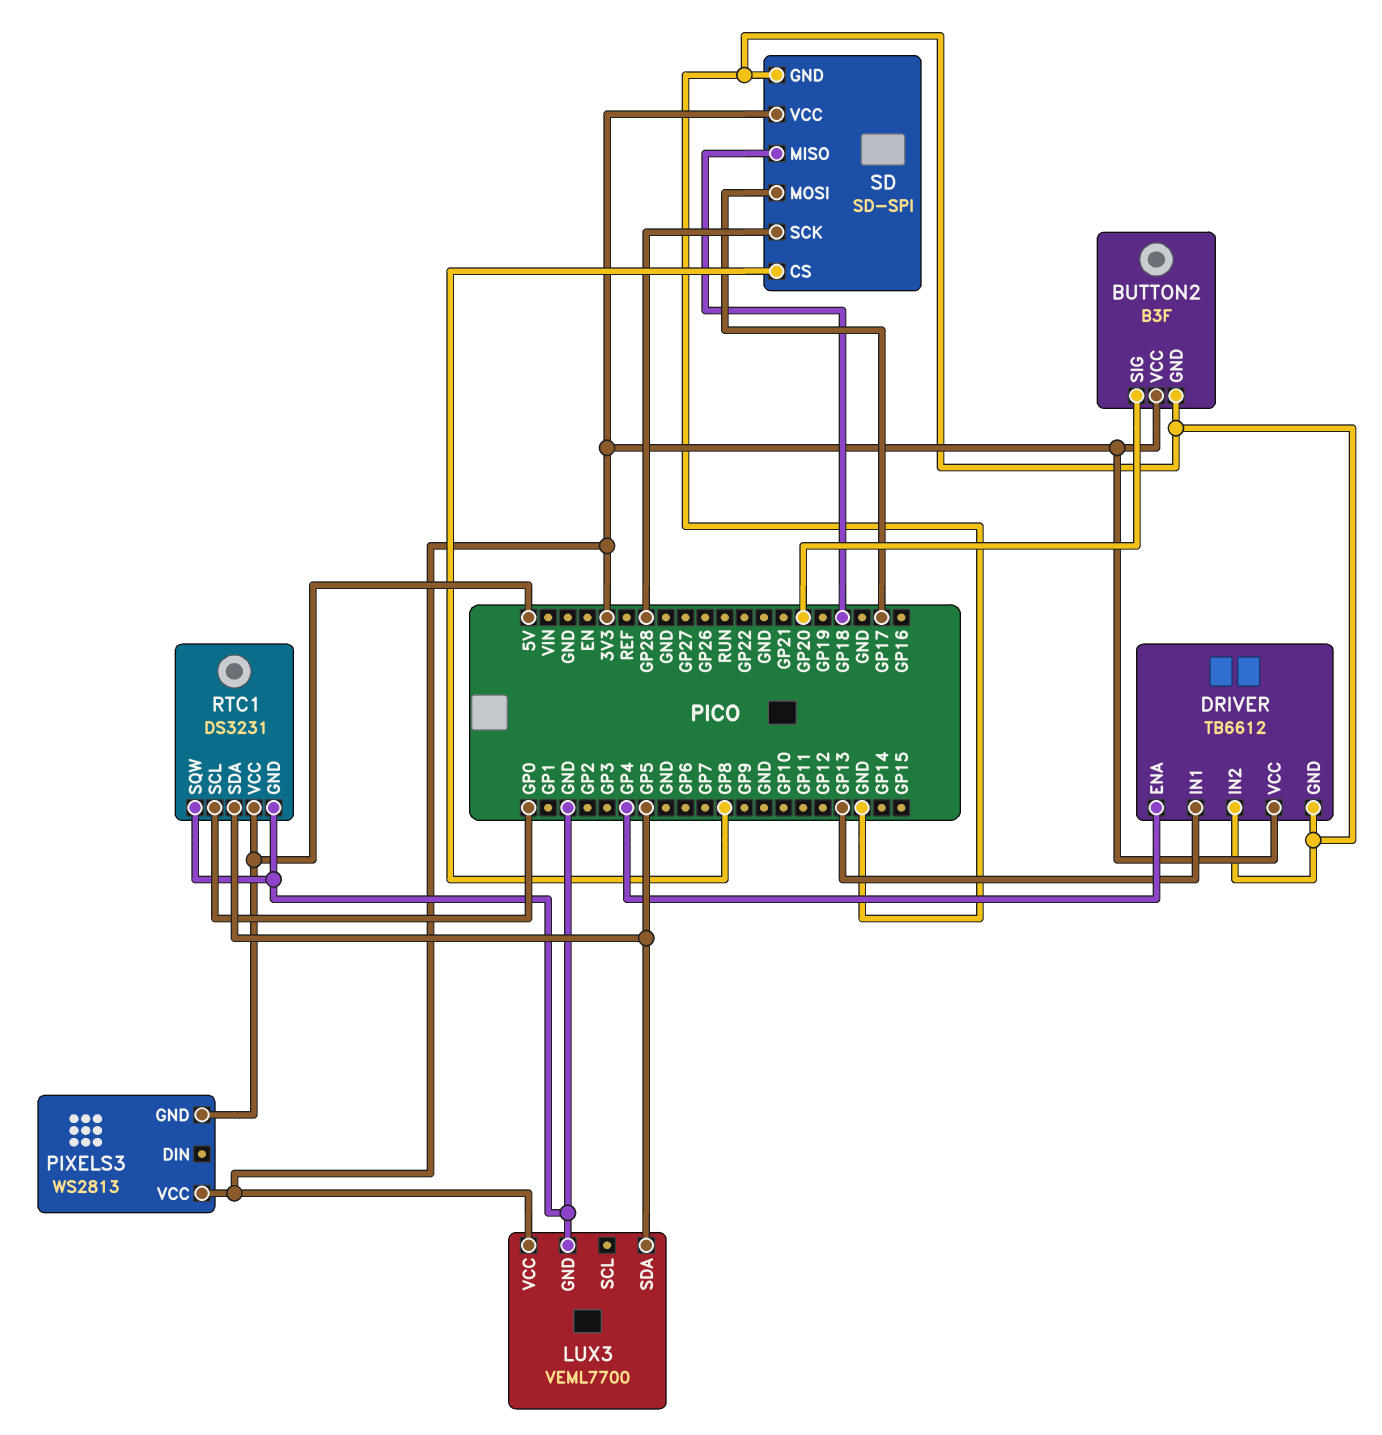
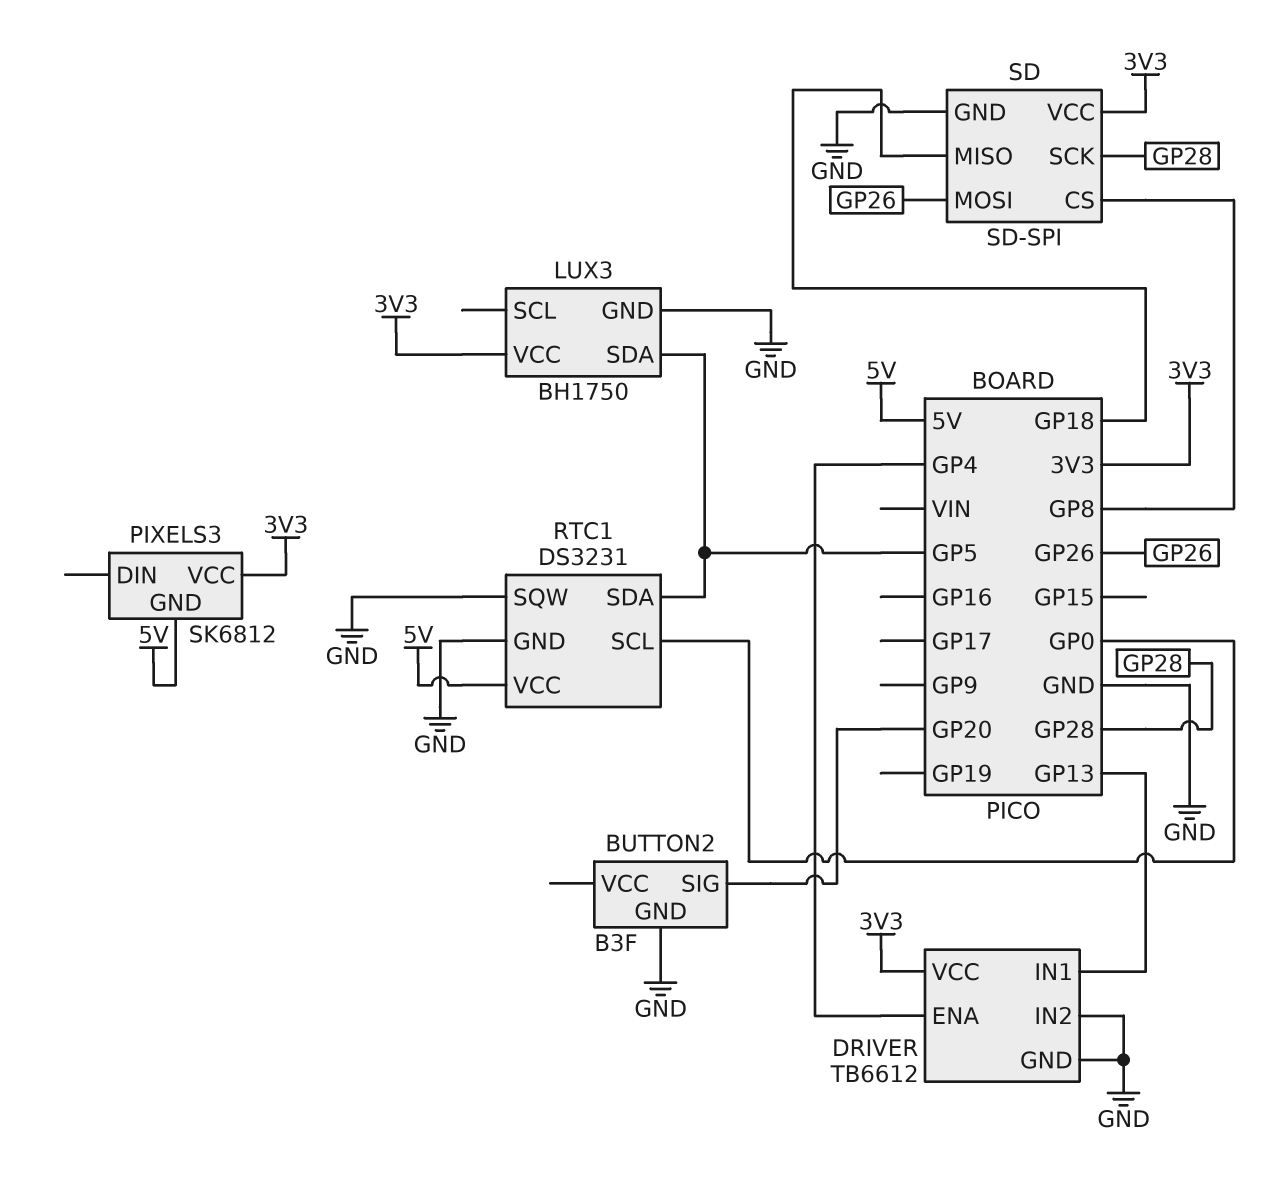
BUTTON2 pin VCC: 3V3 -> none
LUX3: VEML7700 -> BH1750
PIXELS3: WS2813 -> SK6812
SD pin MOSI: GP17 -> GP26

